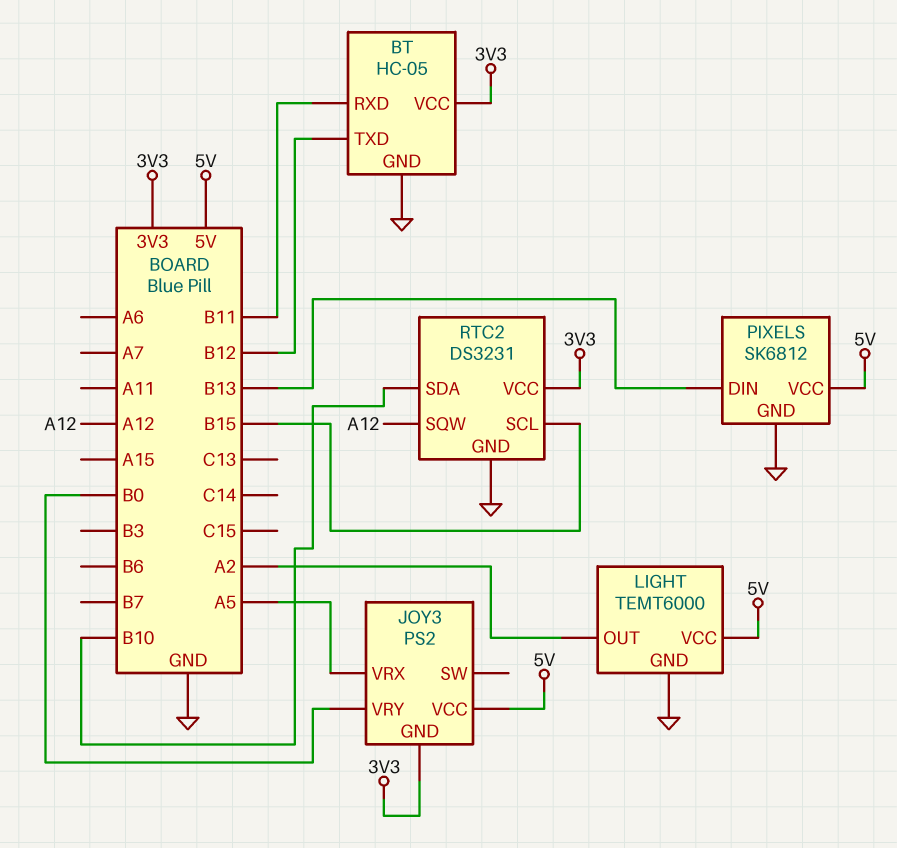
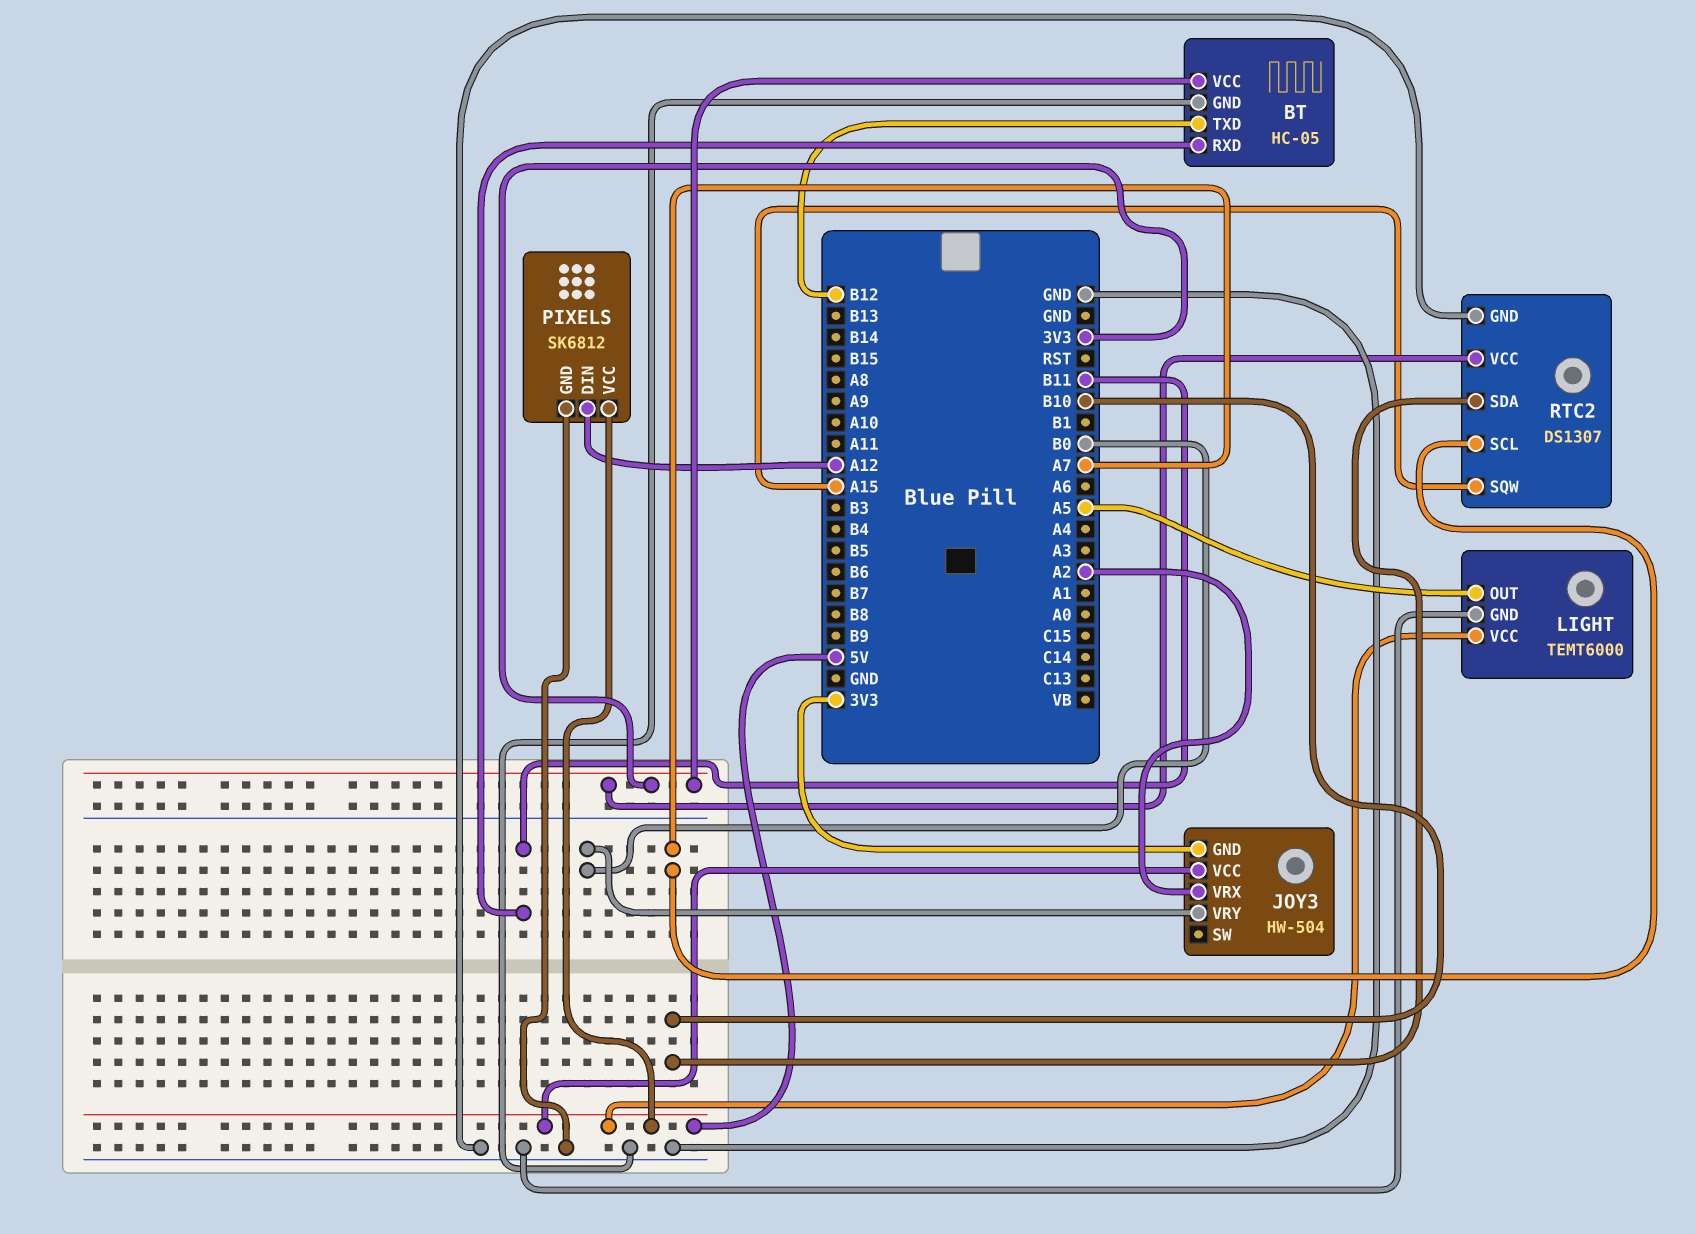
JOY3: PS2 -> HW-504
JOY3 pin VRX: A5 -> A2
LIGHT pin OUT: A2 -> A5
PIXELS pin DIN: B13 -> A12
RTC2: DS3231 -> DS1307
RTC2 pin SCL: B15 -> A7
RTC2 pin SQW: A12 -> A15

